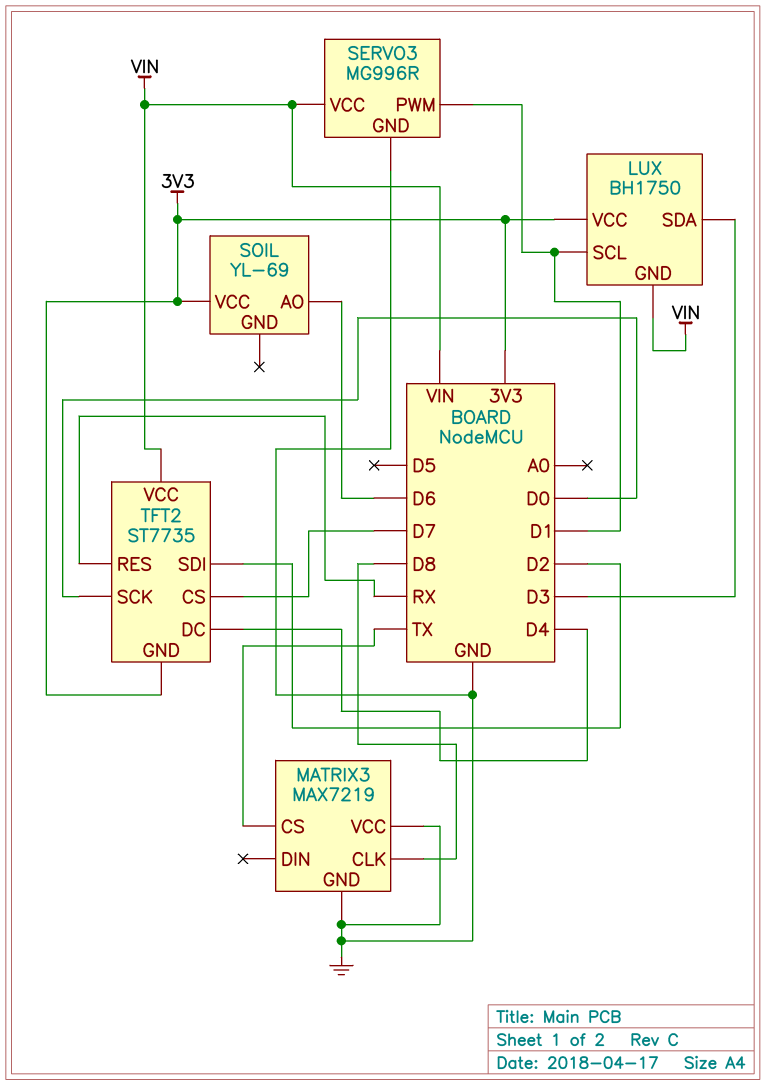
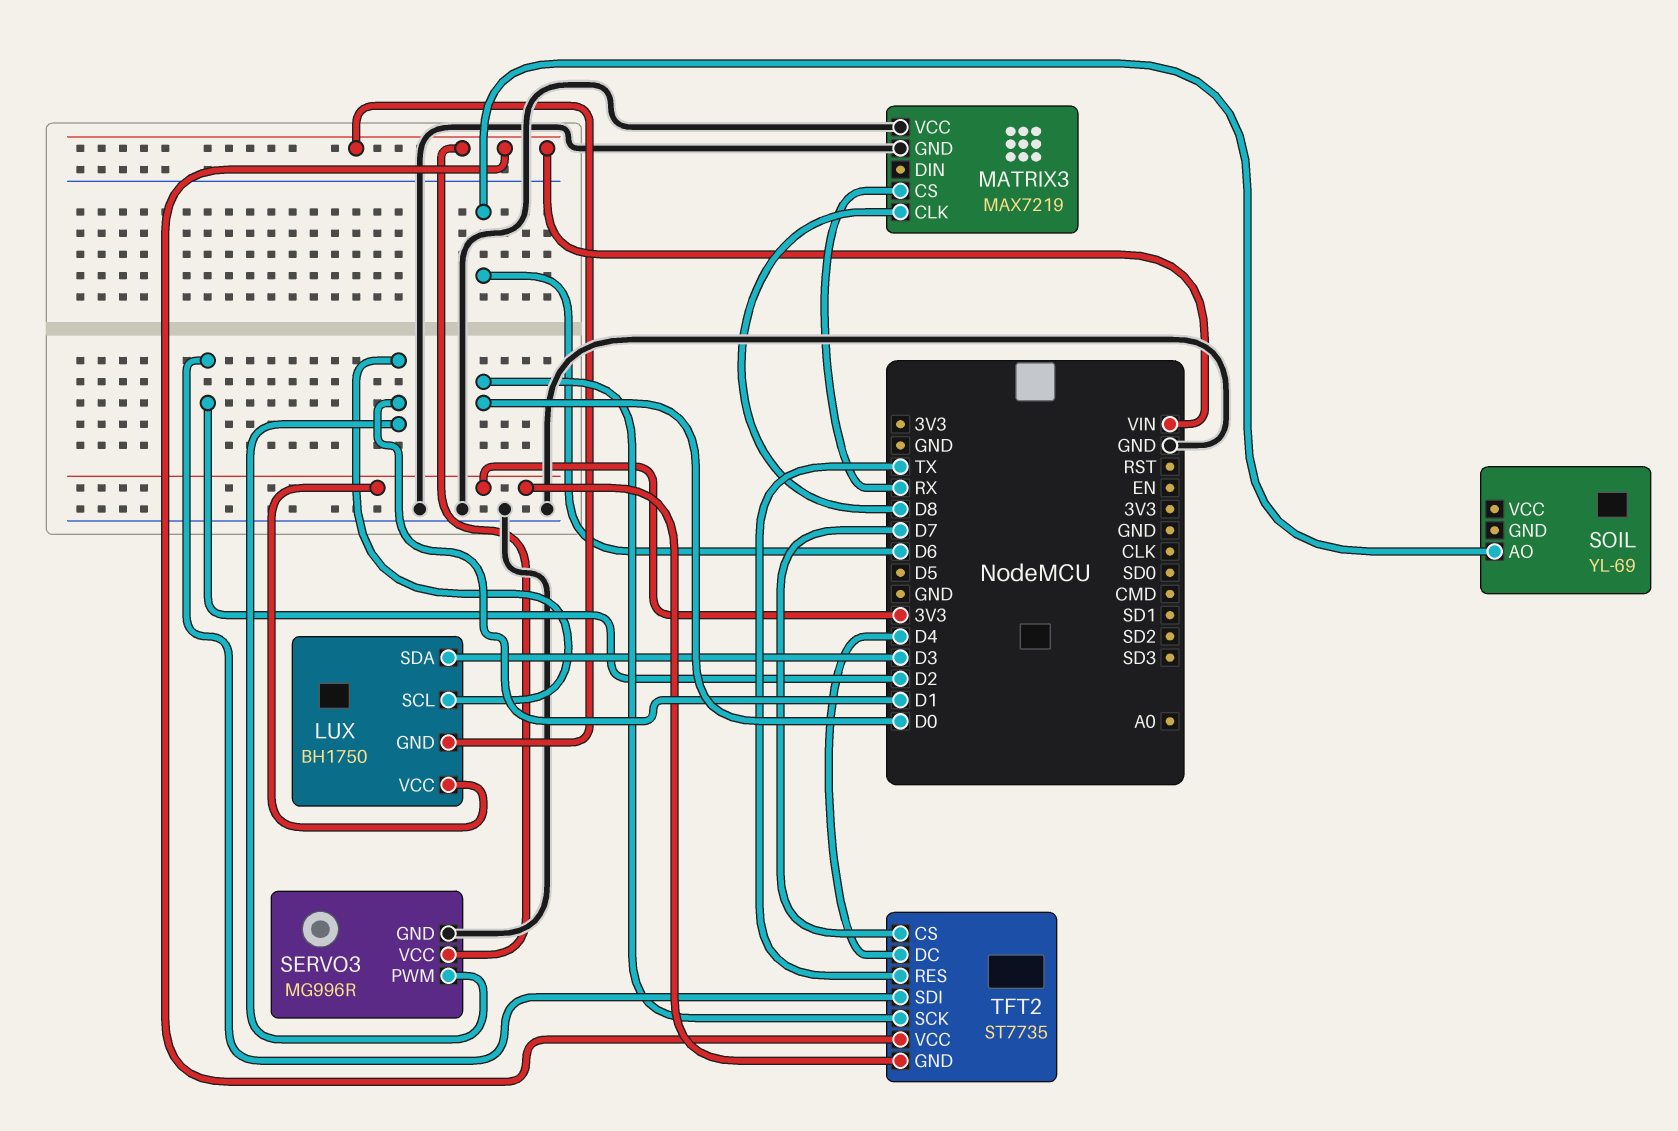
MATRIX3 pin CS: TX -> RX
SOIL pin VCC: 3V3 -> none
TFT2 pin RES: RX -> TX

